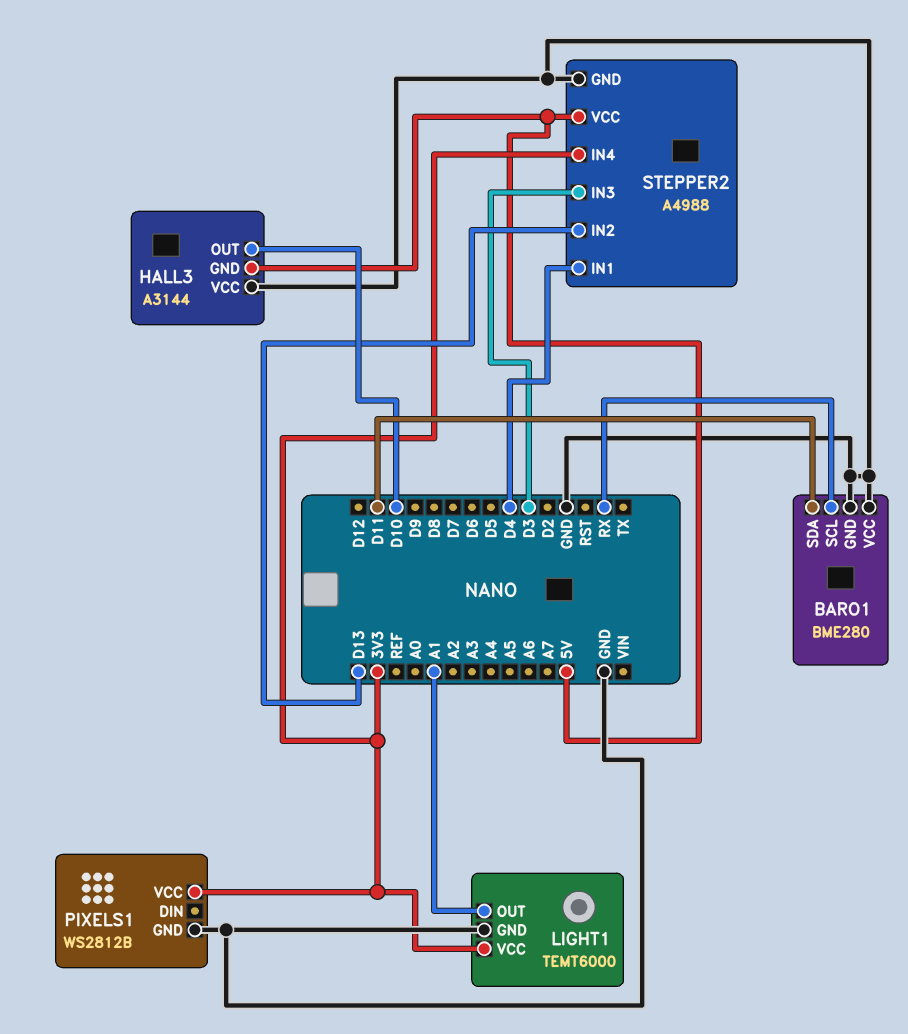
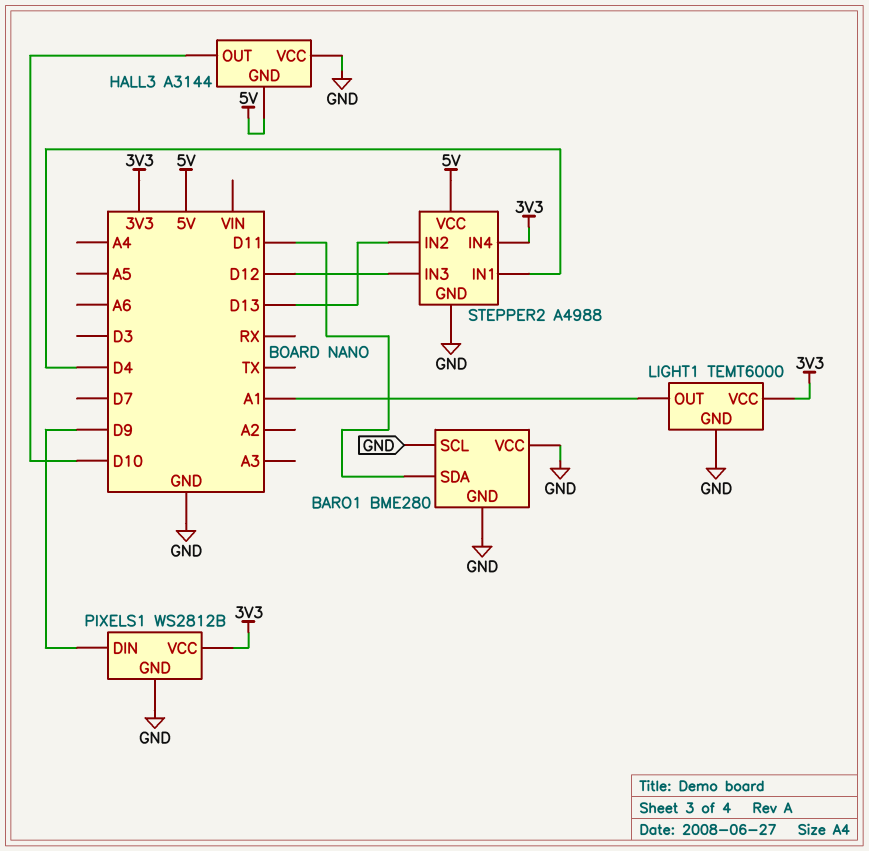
BARO1 pin SCL: RX -> GND
PIXELS1 pin DIN: none -> D9
STEPPER2 pin IN3: D3 -> D12

